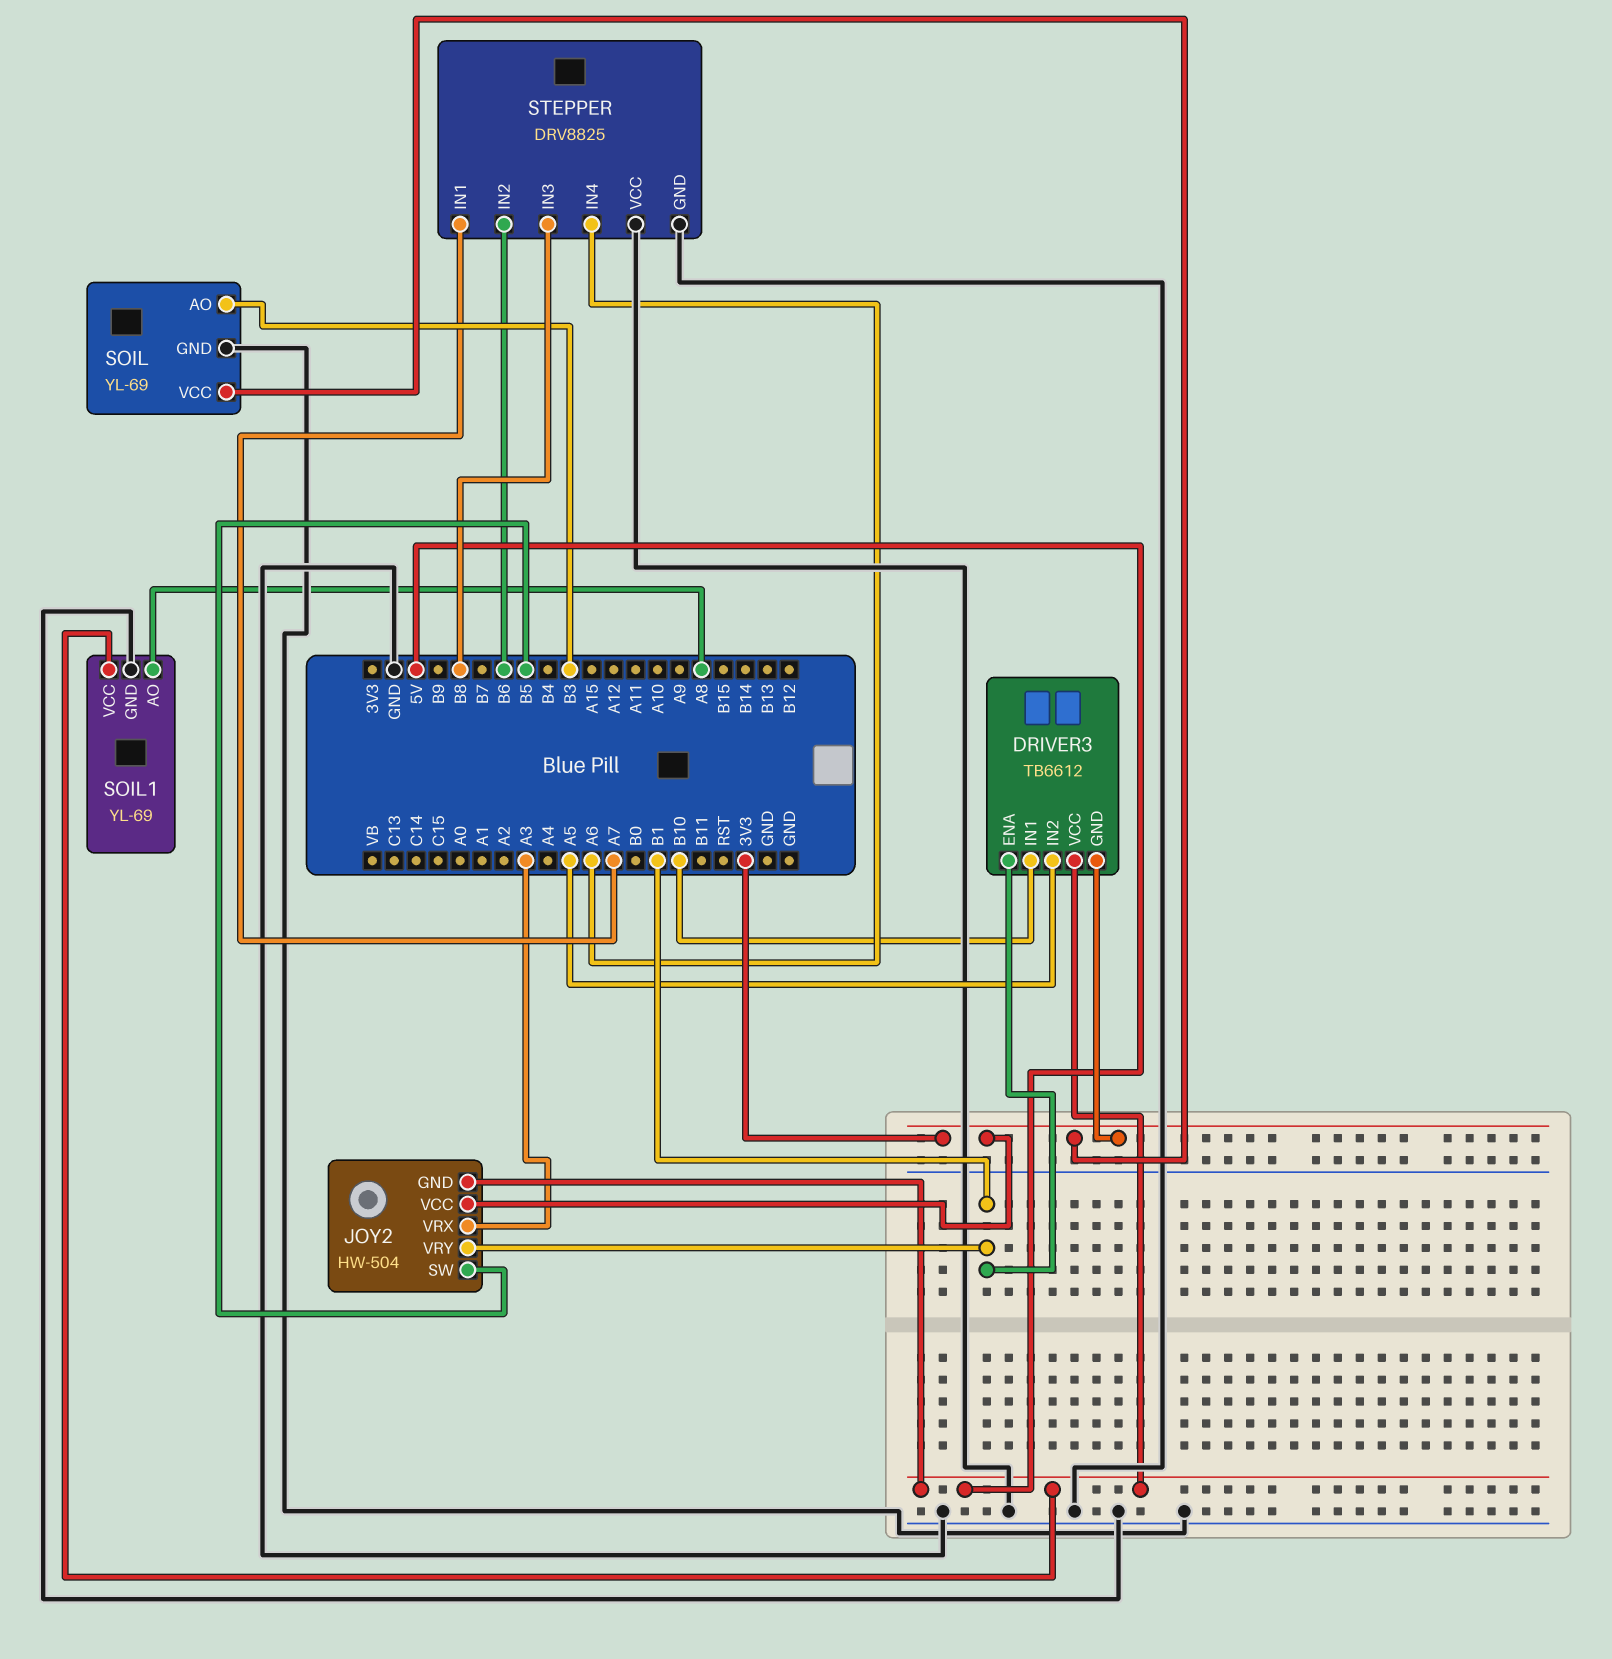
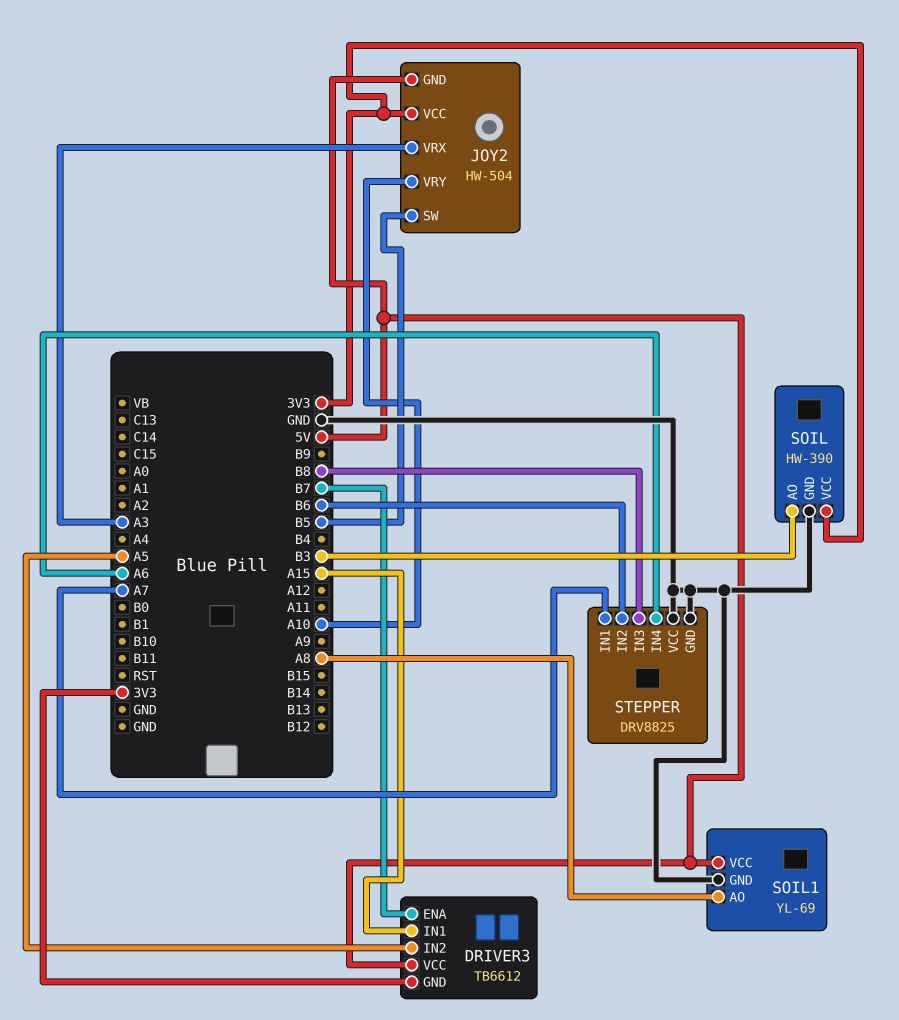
DRIVER3 pin ENA: B1 -> B7
DRIVER3 pin IN1: B10 -> A15
JOY2 pin VRY: B1 -> A10
SOIL: YL-69 -> HW-390

